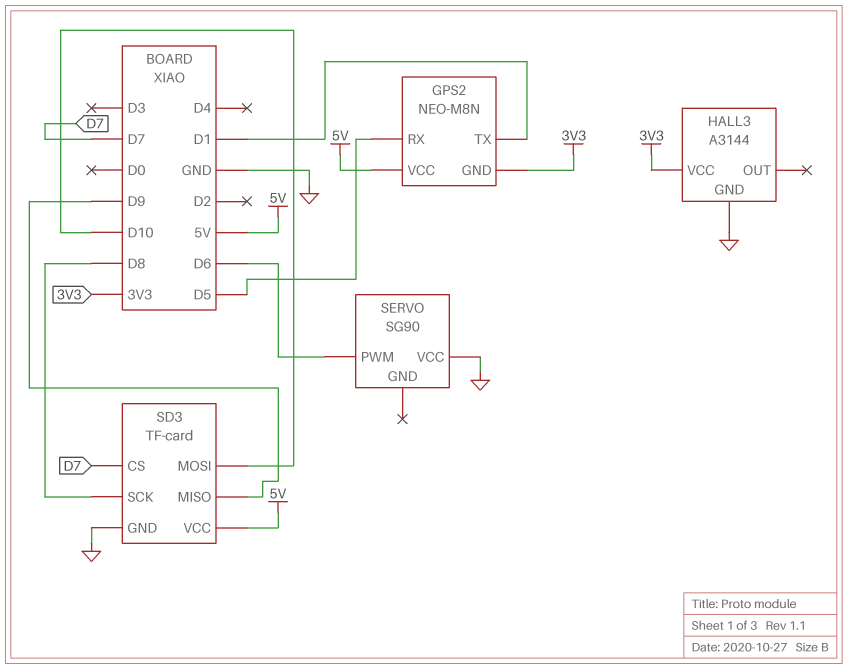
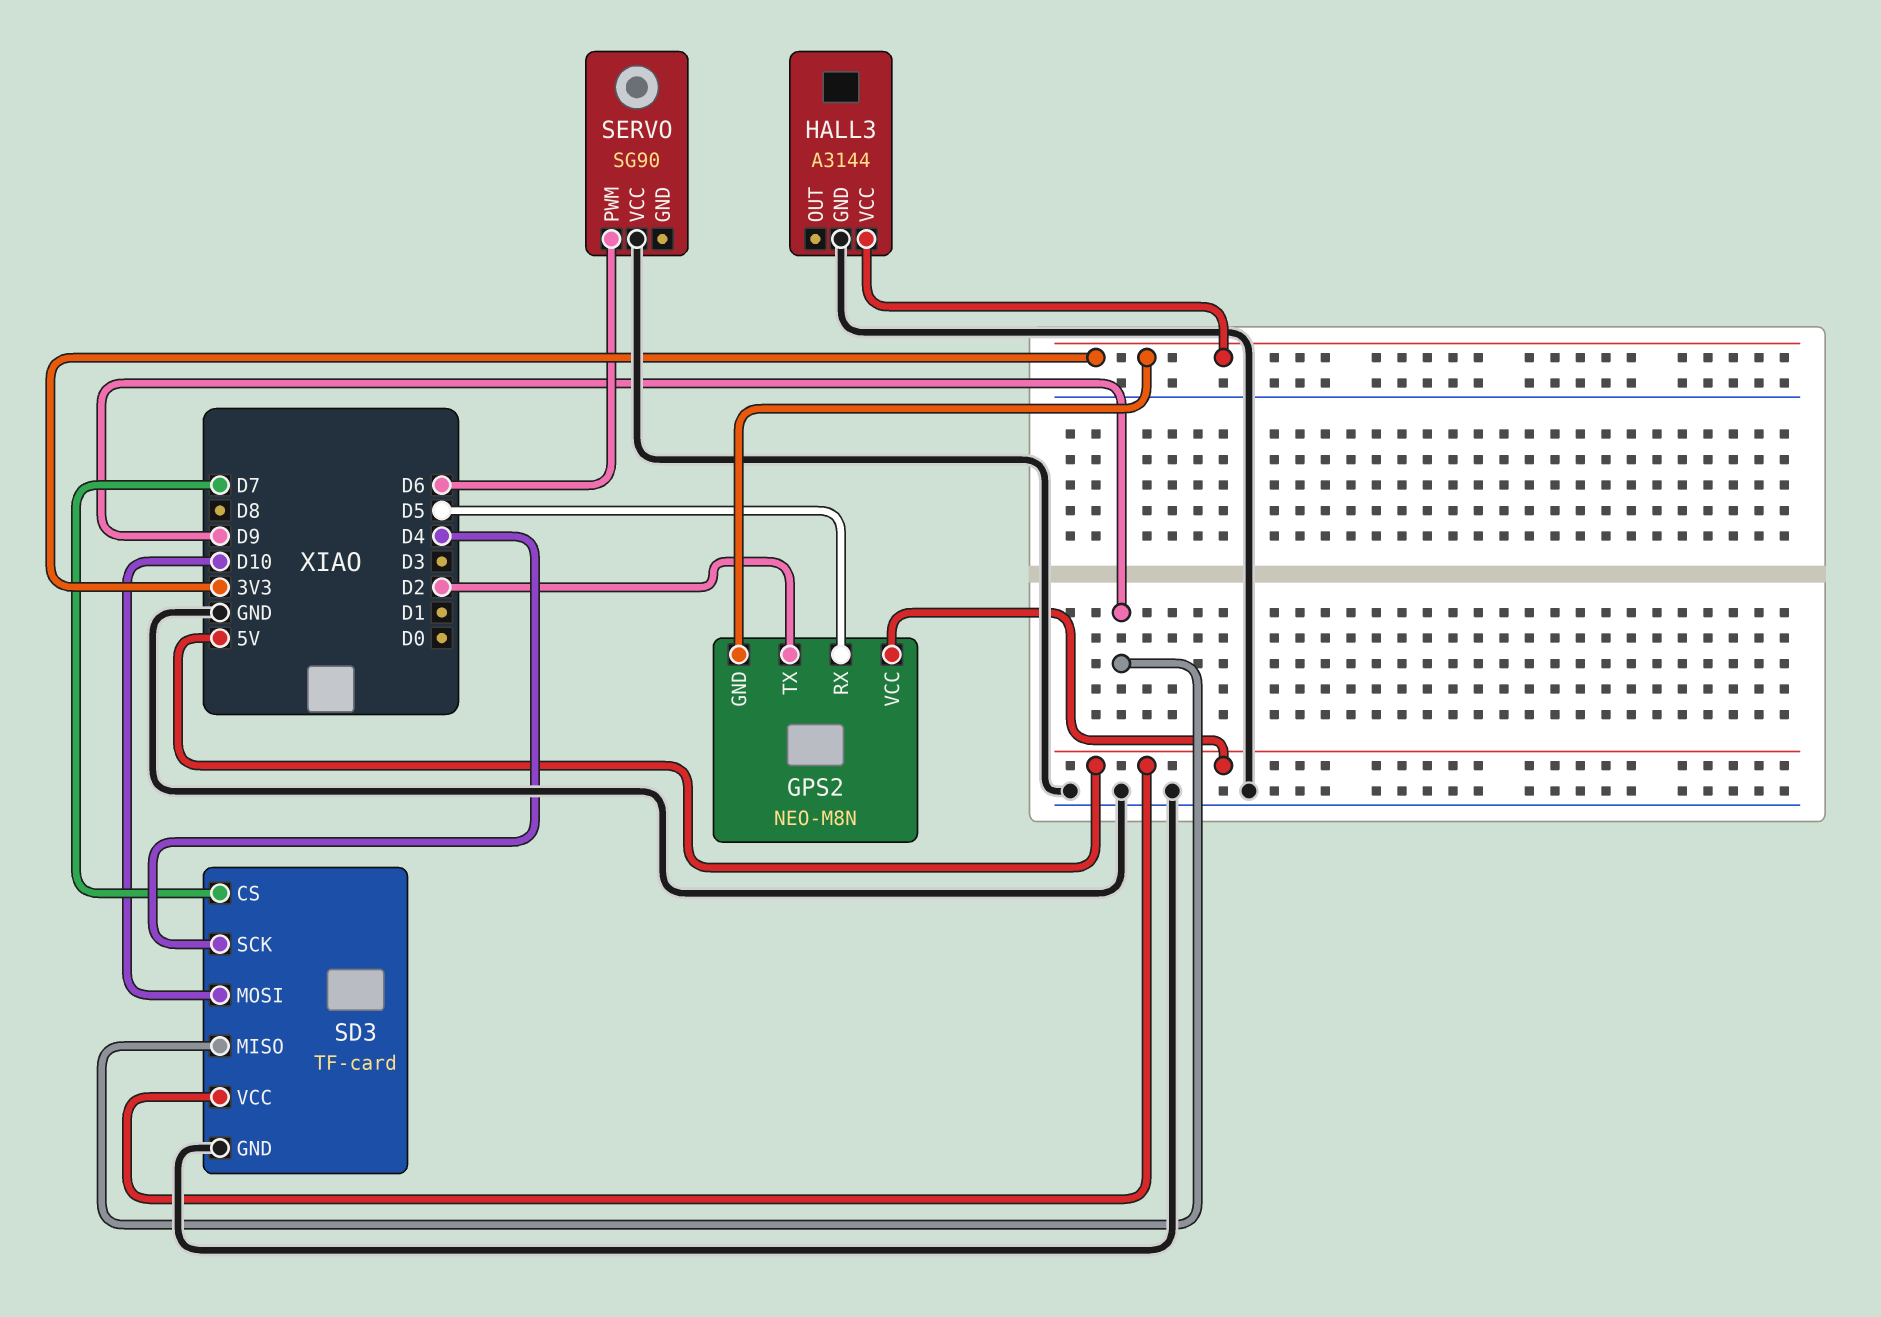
GPS2 pin TX: D1 -> D2
SD3 pin SCK: D8 -> D4

